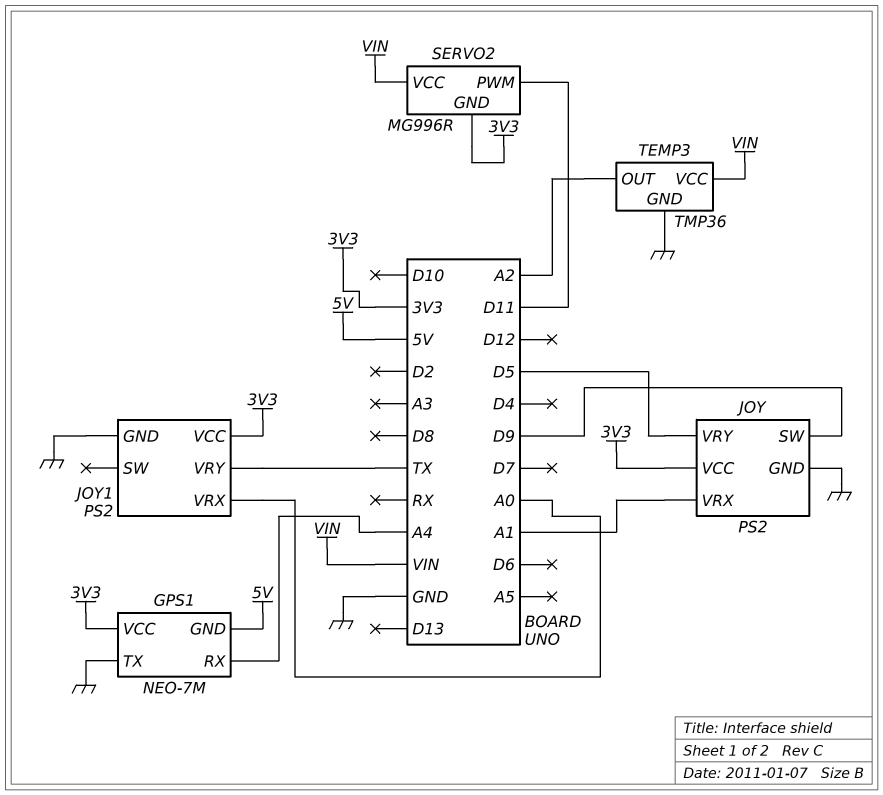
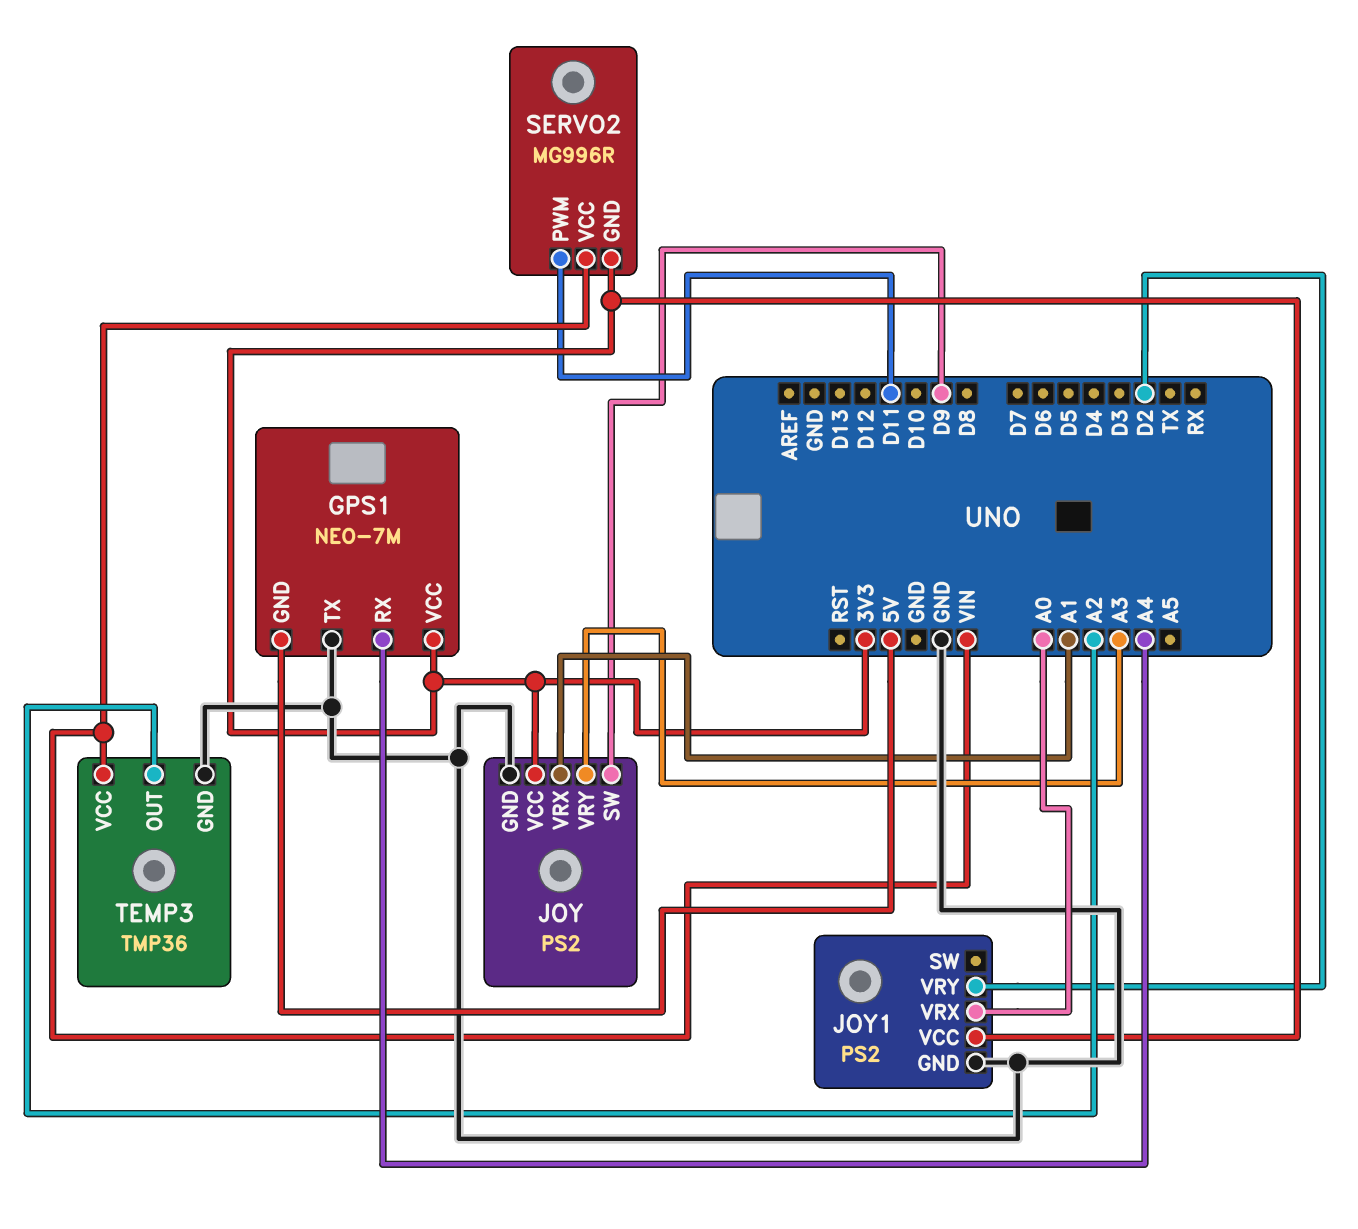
JOY pin VRY: D5 -> A3
JOY1 pin VRY: TX -> D2

